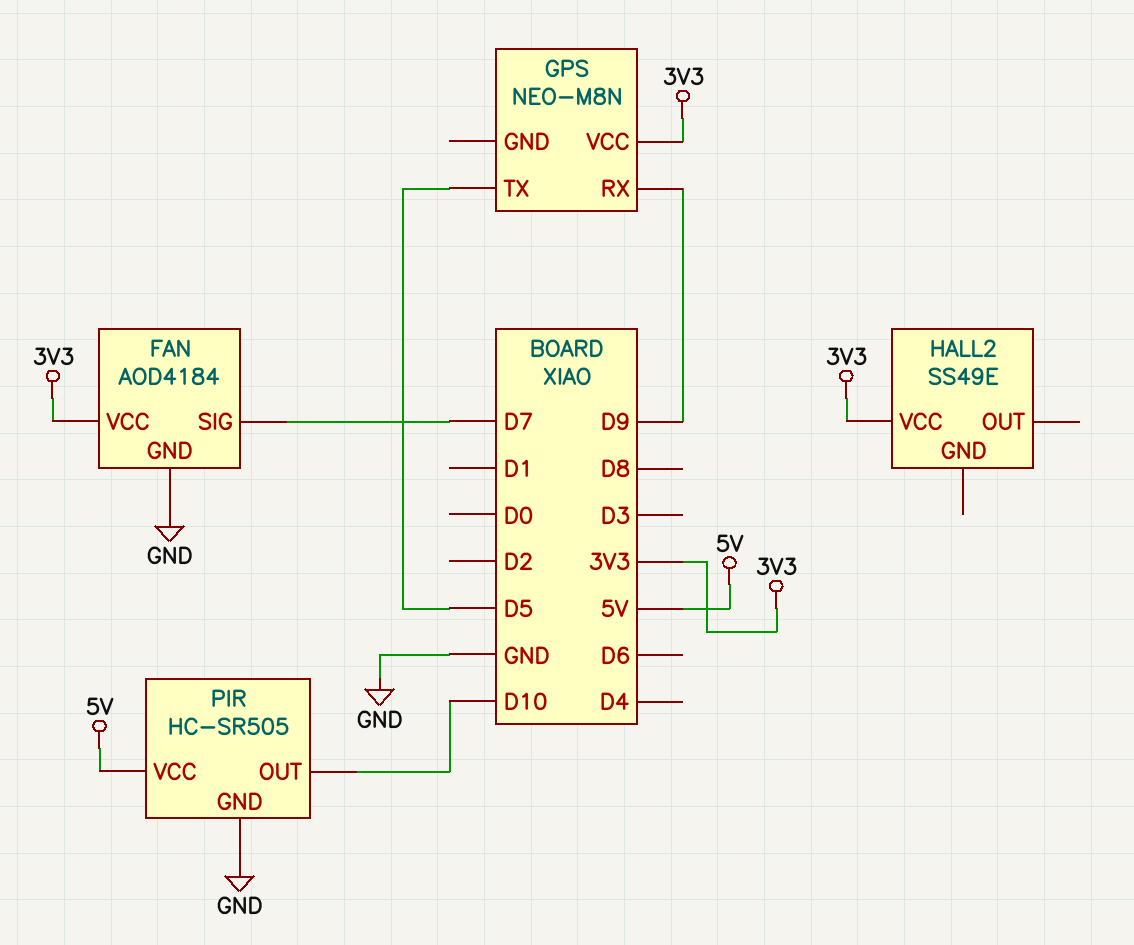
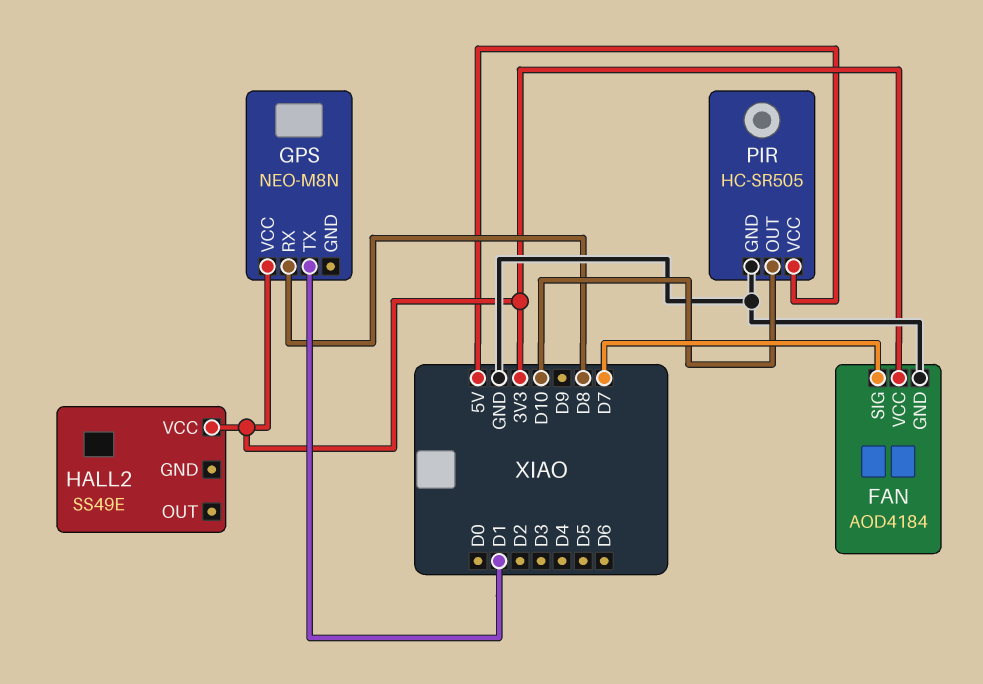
GPS pin RX: D9 -> D8
GPS pin TX: D5 -> D1

